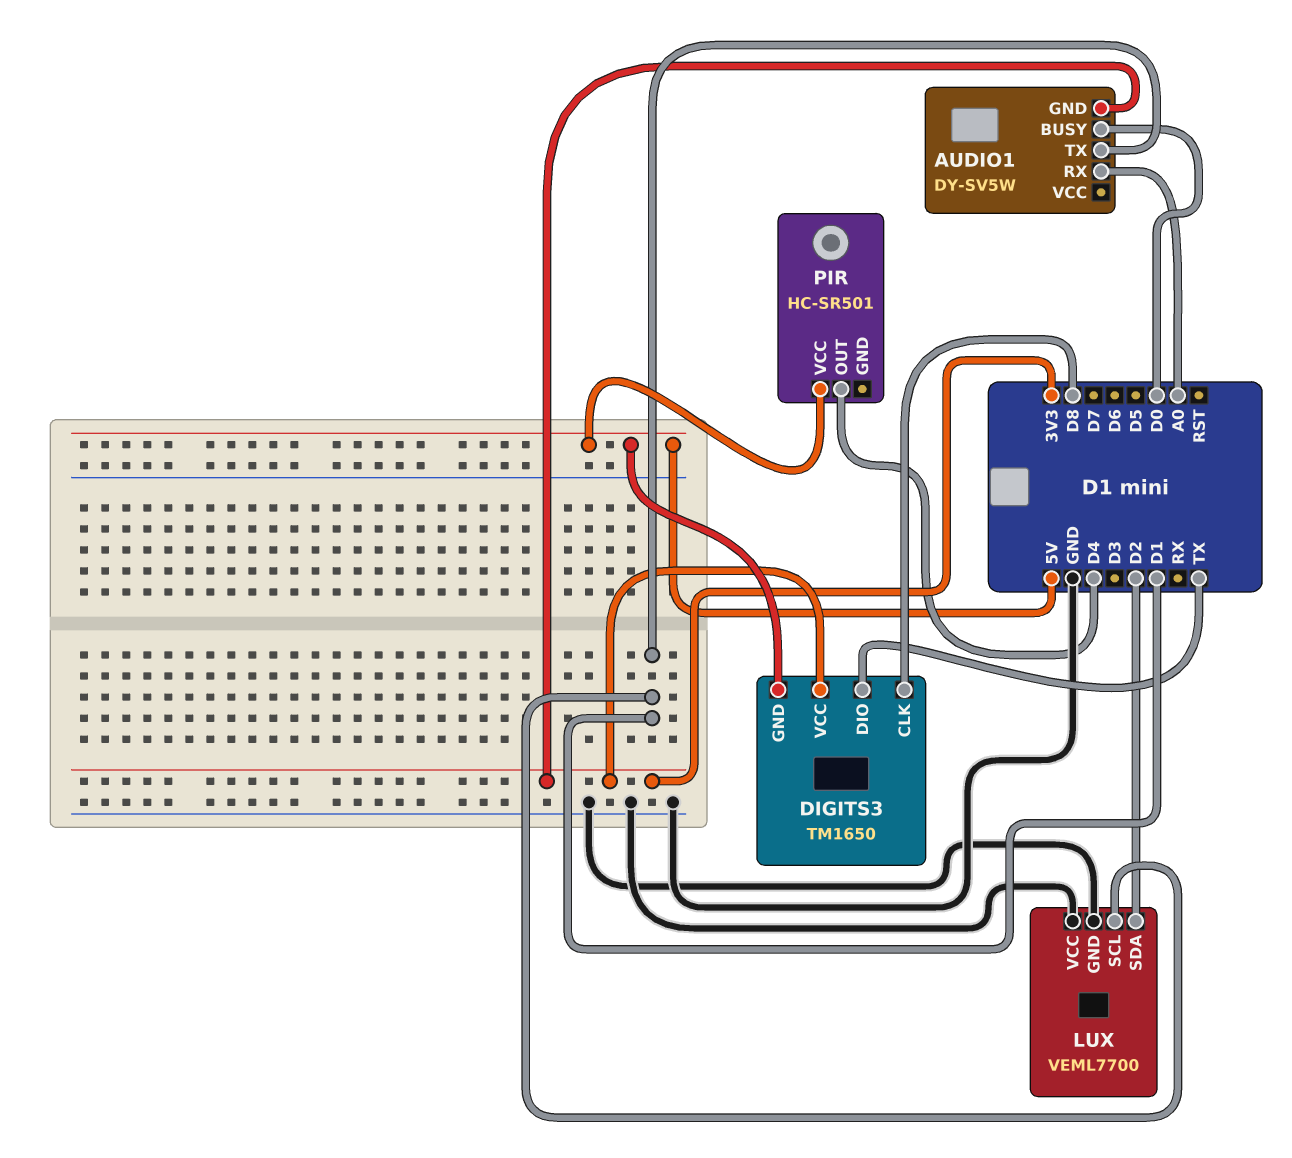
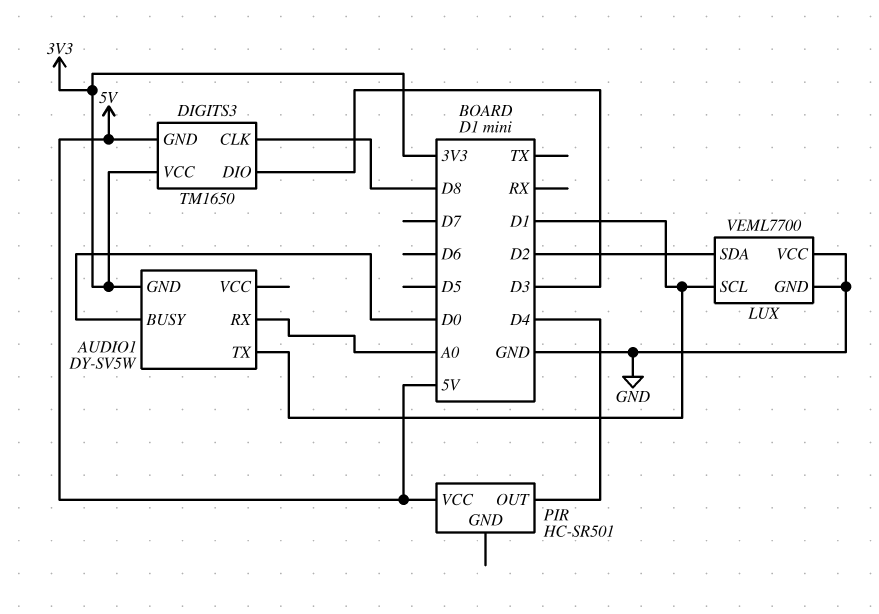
DIGITS3 pin DIO: TX -> D3

